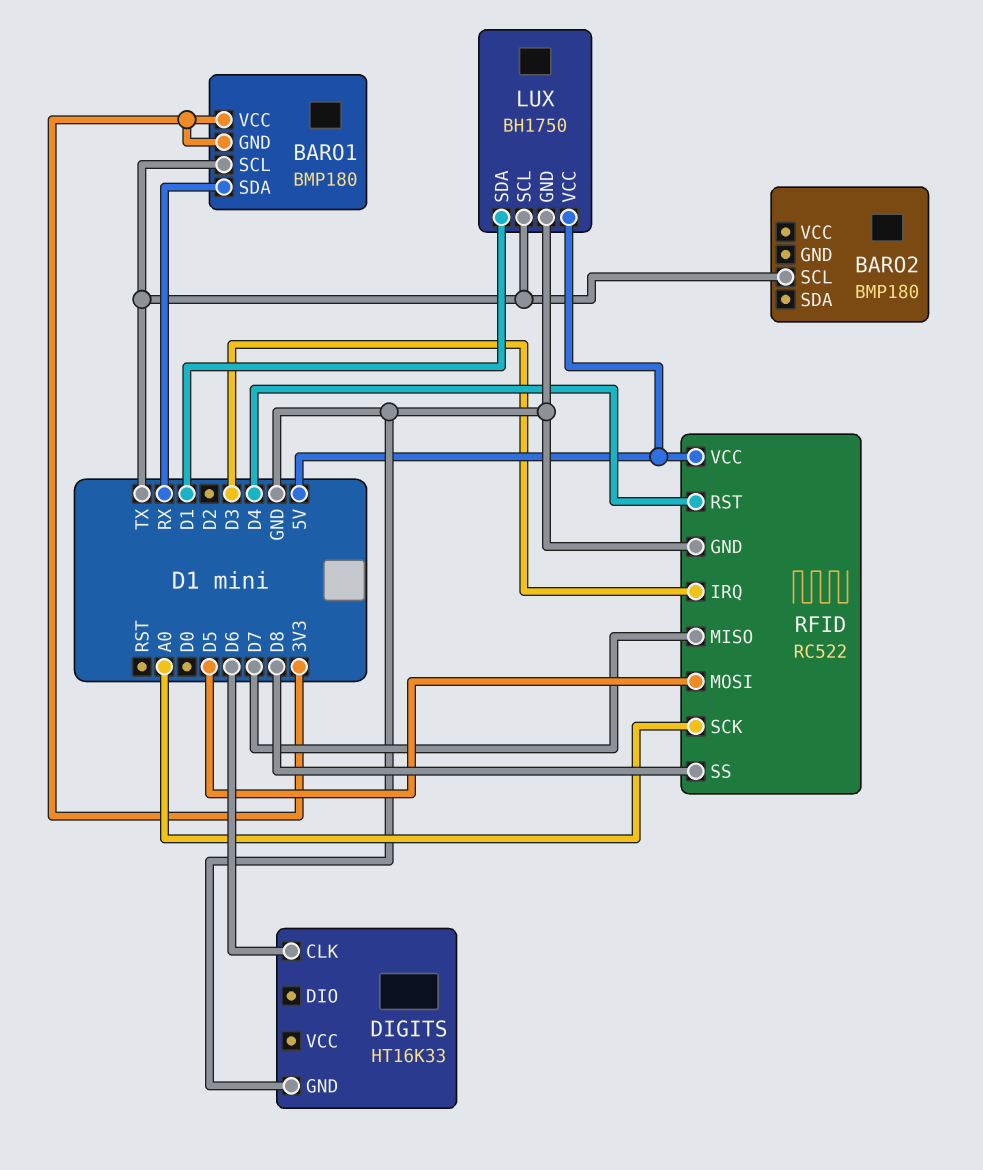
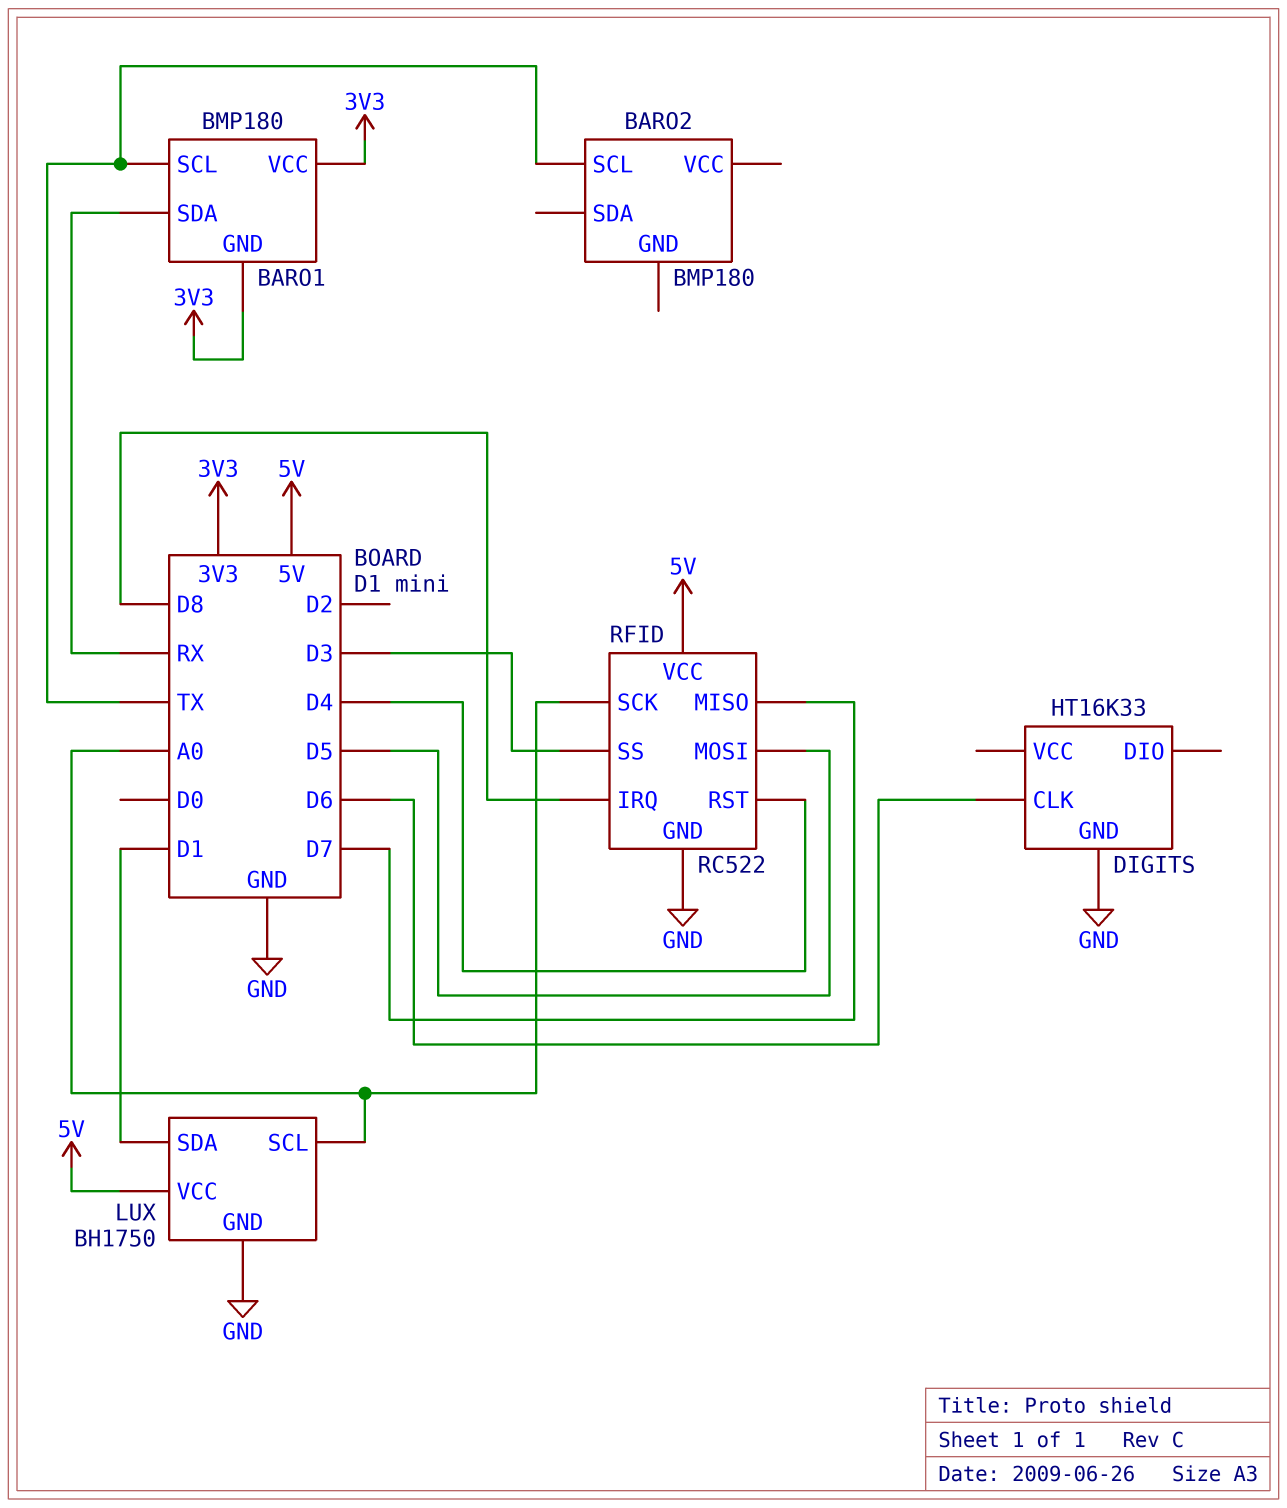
LUX pin SCL: TX -> A0
RFID pin IRQ: D3 -> D8
RFID pin SS: D8 -> D3

